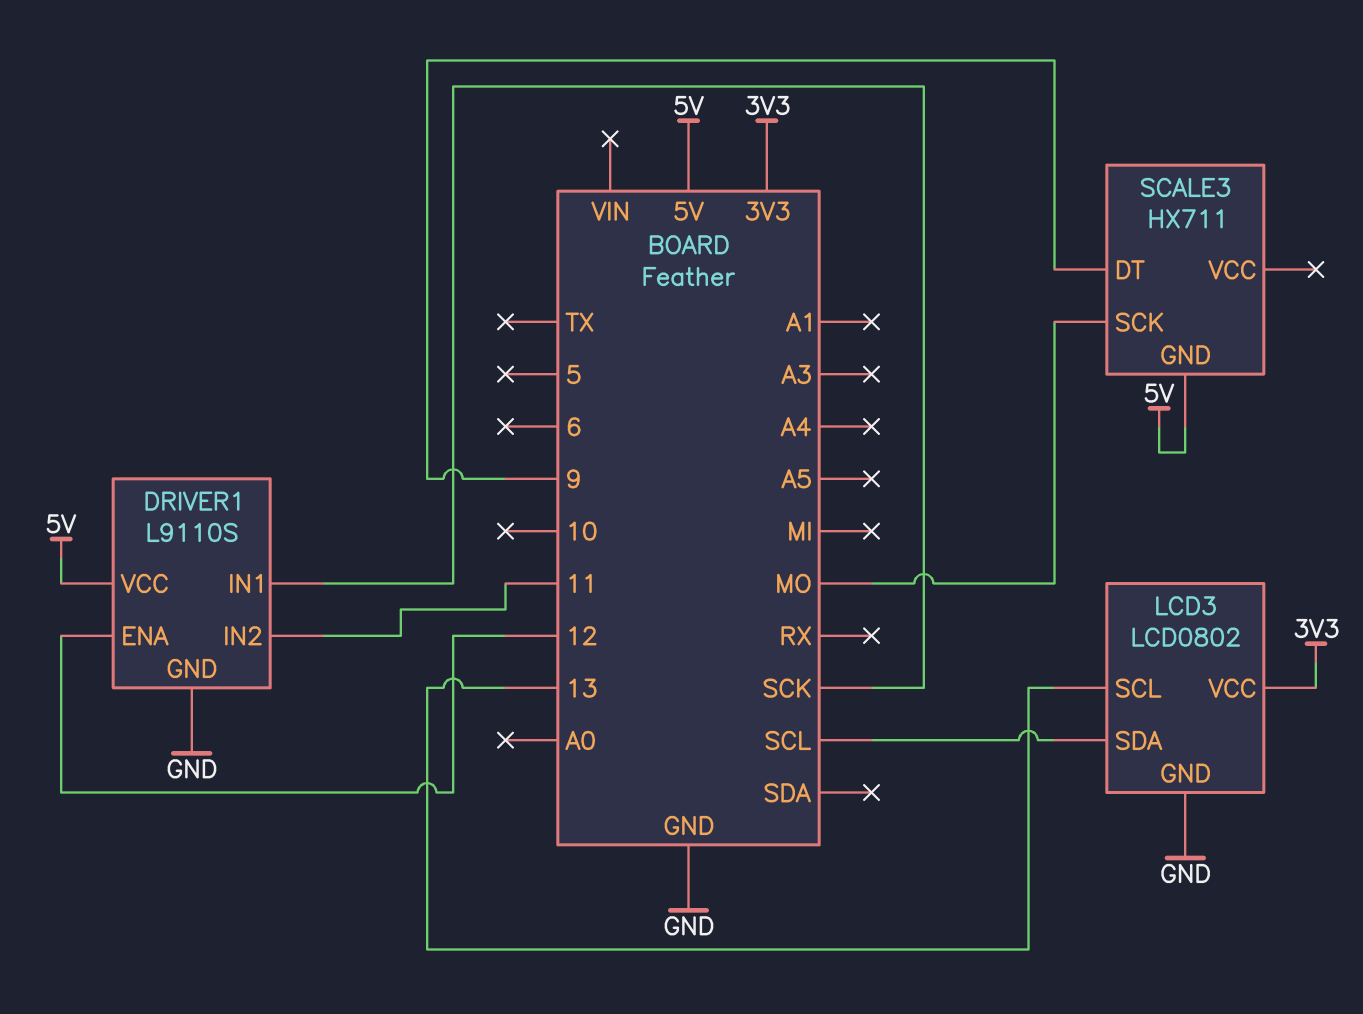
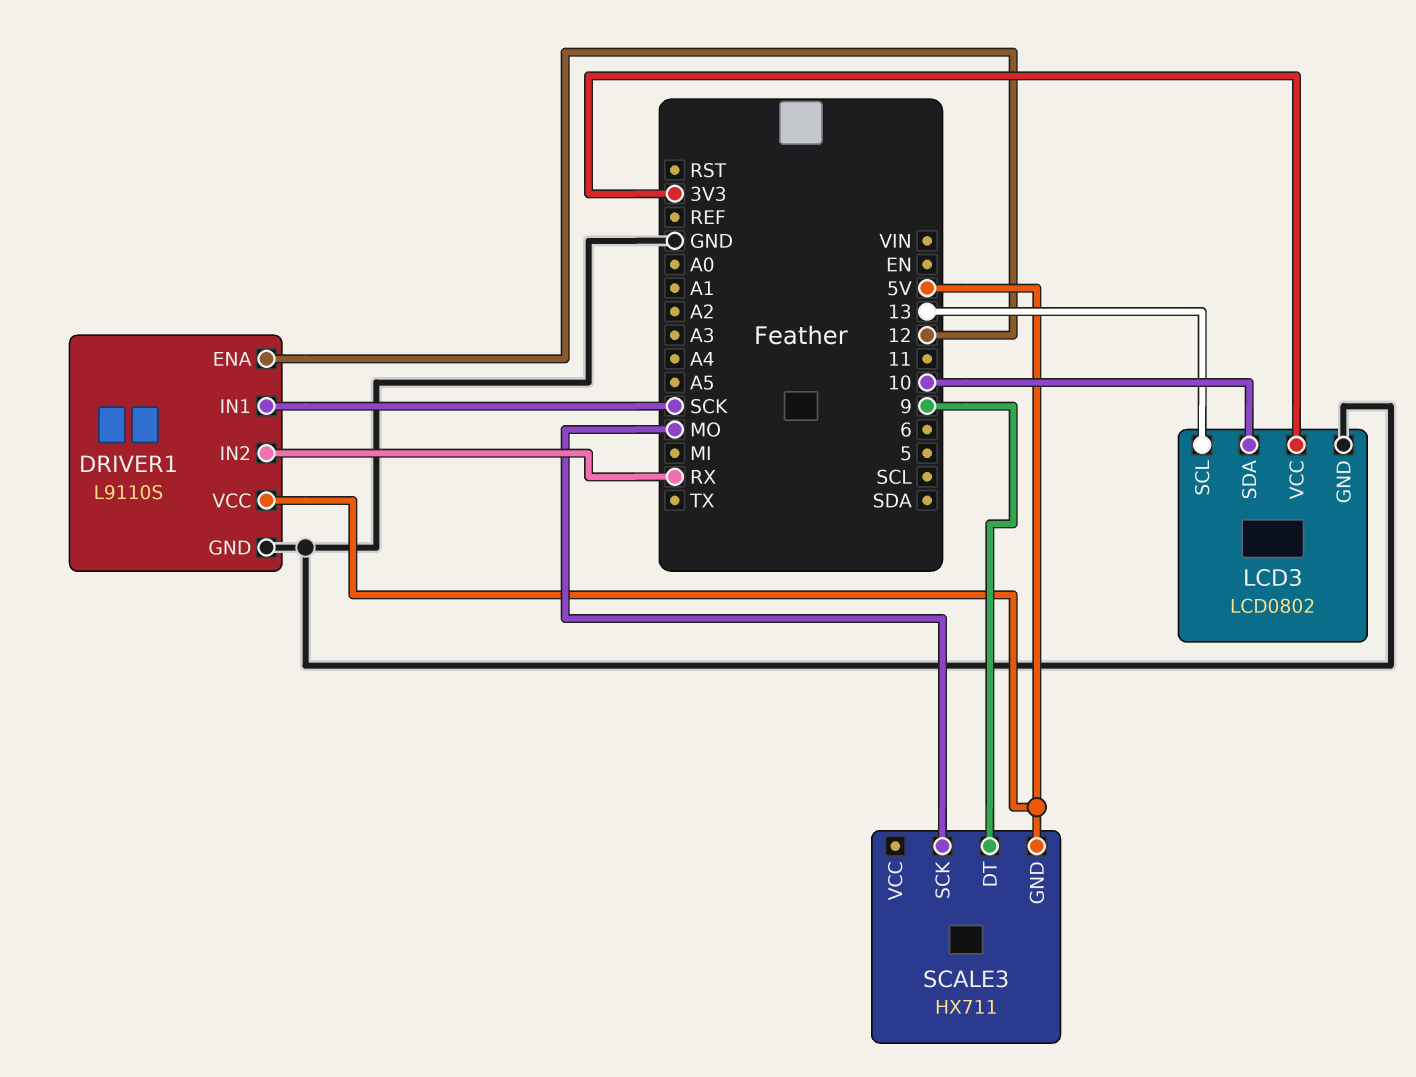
DRIVER1 pin IN2: 11 -> RX
LCD3 pin SDA: SCL -> 10

